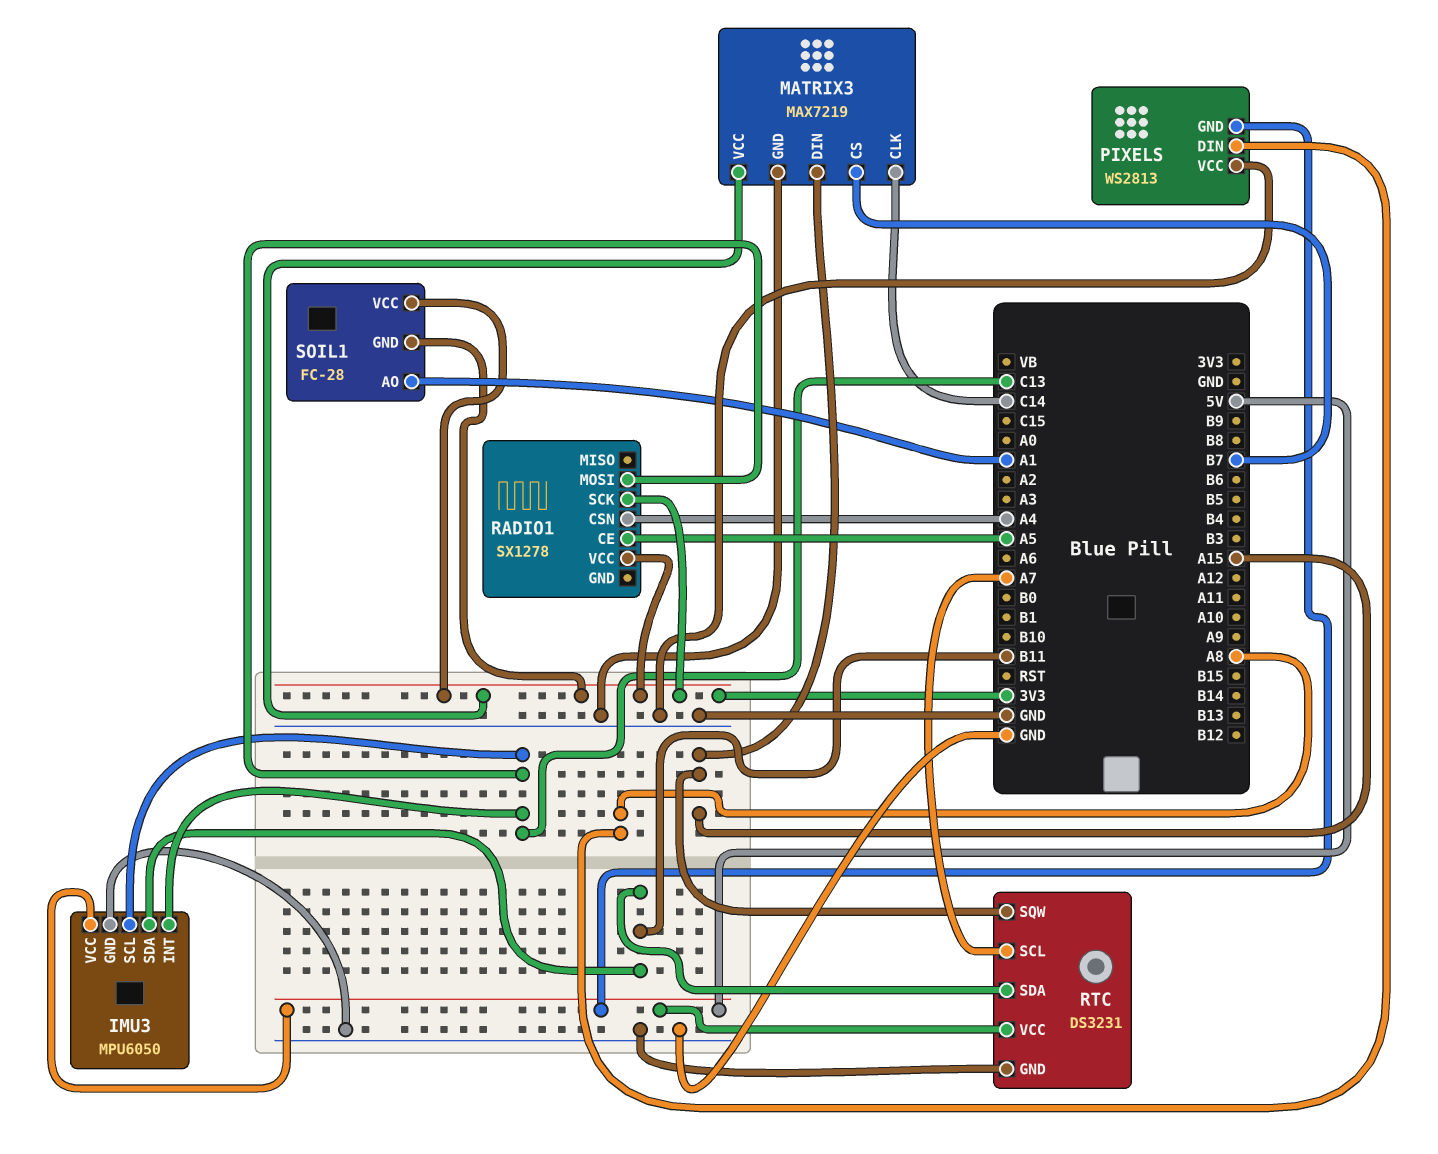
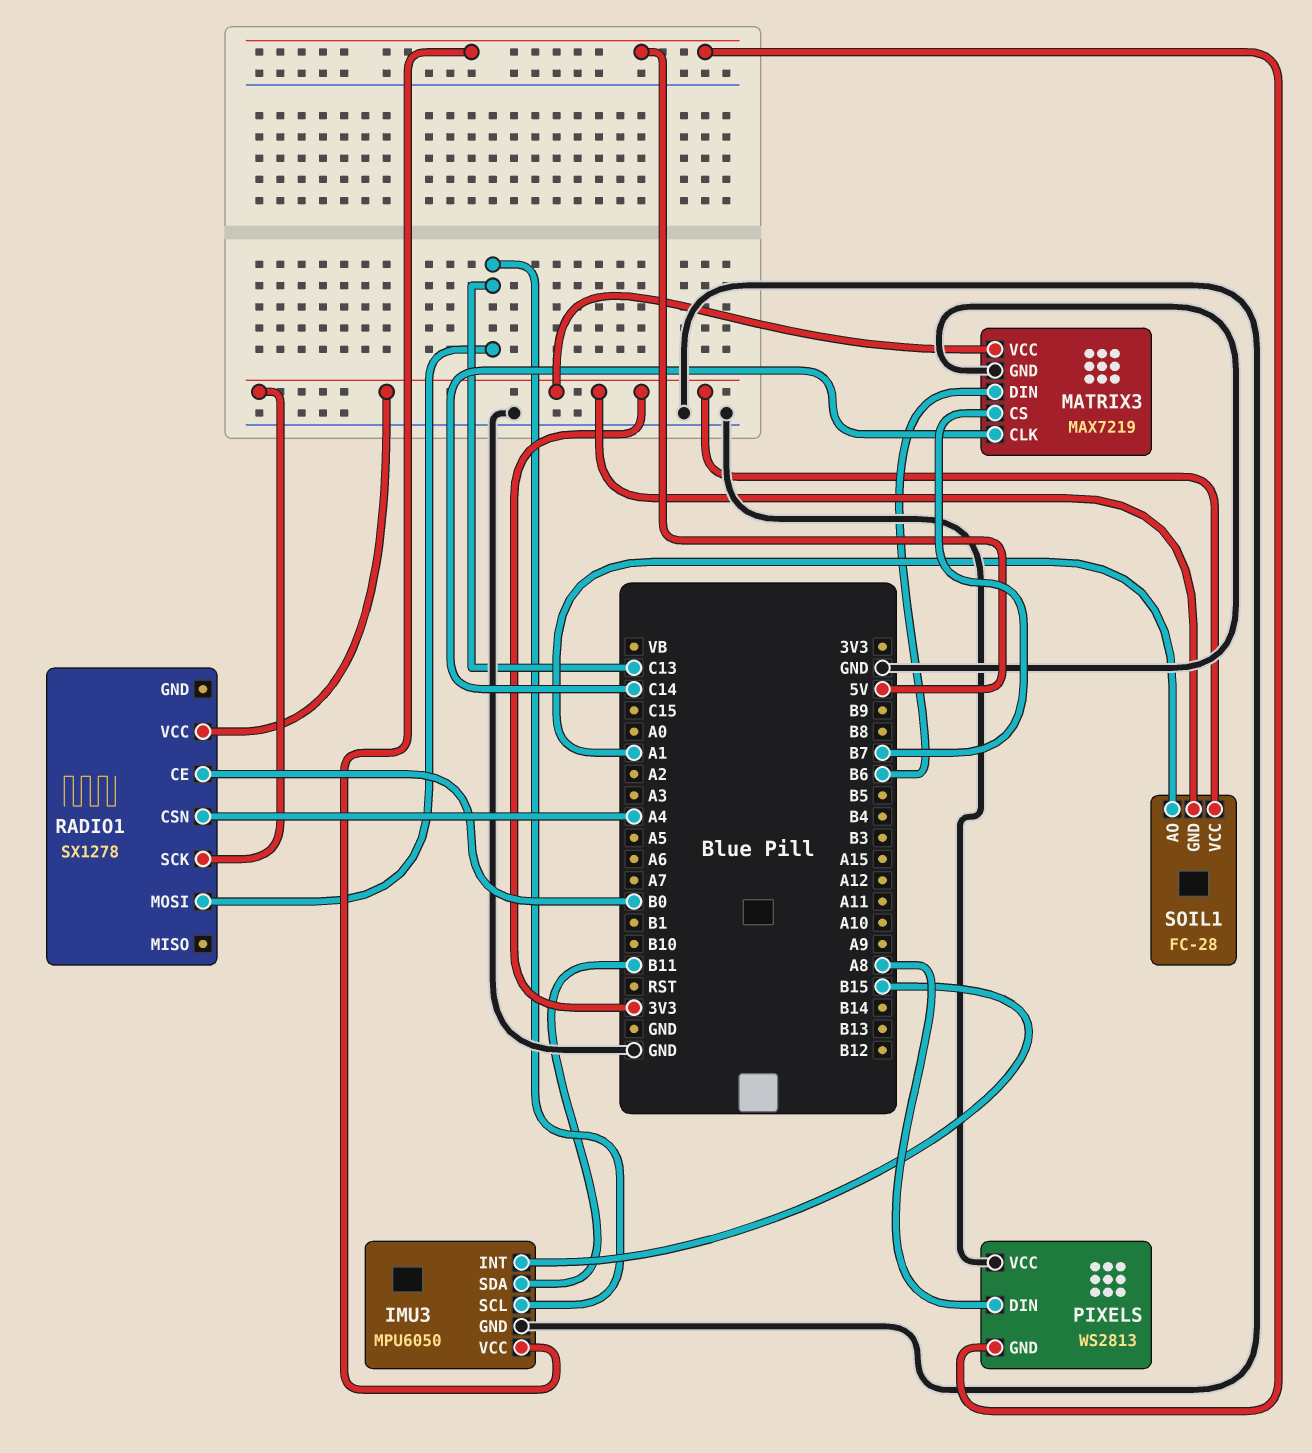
IMU3 pin INT: C13 -> B15
MATRIX3 pin DIN: A15 -> B6
RADIO1 pin CE: A5 -> B0
RTC: DS3231 -> none
RTC pin GND: GND -> none
RTC pin SCL: A7 -> none
RTC pin SDA: B11 -> none
RTC pin SQW: A15 -> none
RTC pin VCC: 5V -> none

